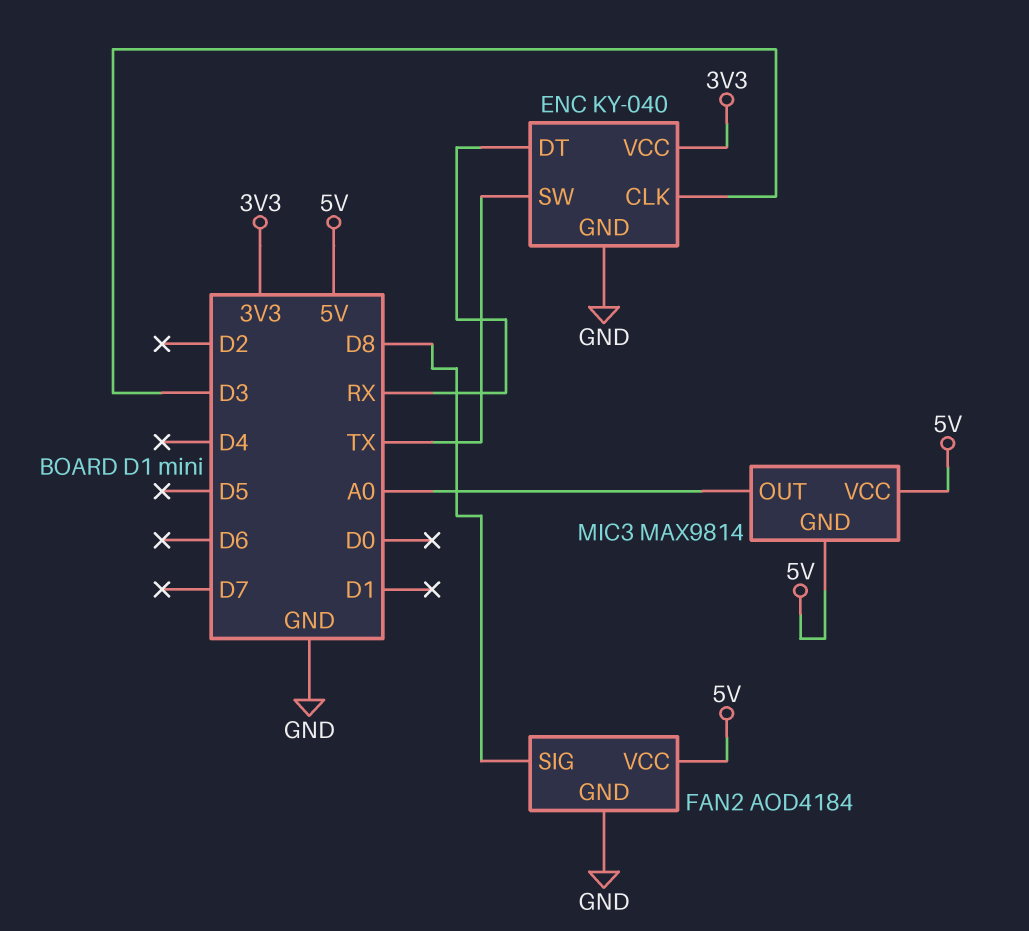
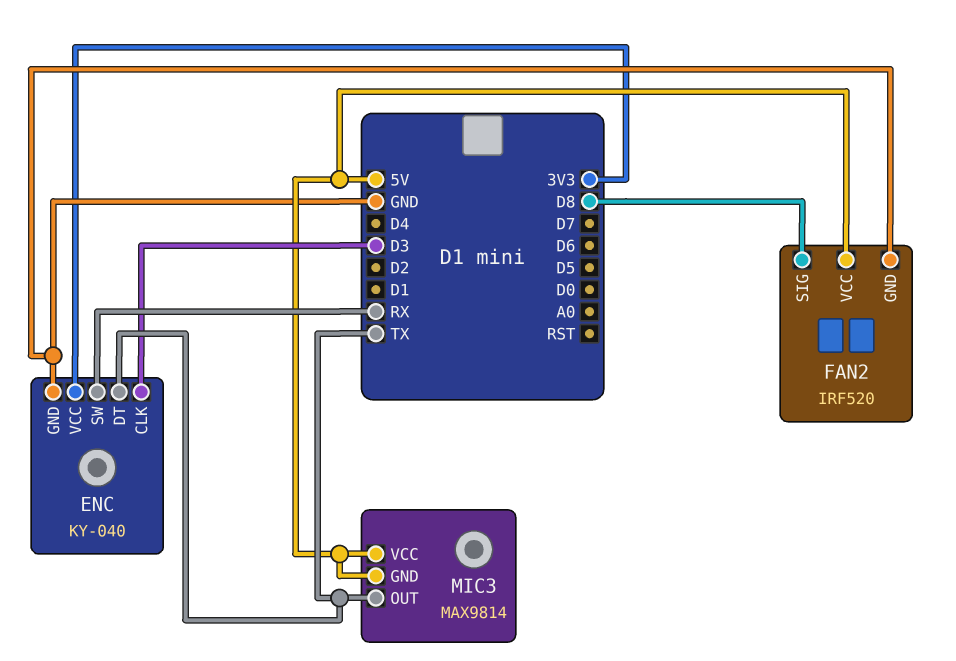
ENC pin DT: RX -> TX
ENC pin SW: TX -> RX
FAN2: AOD4184 -> IRF520
MIC3 pin OUT: A0 -> TX

